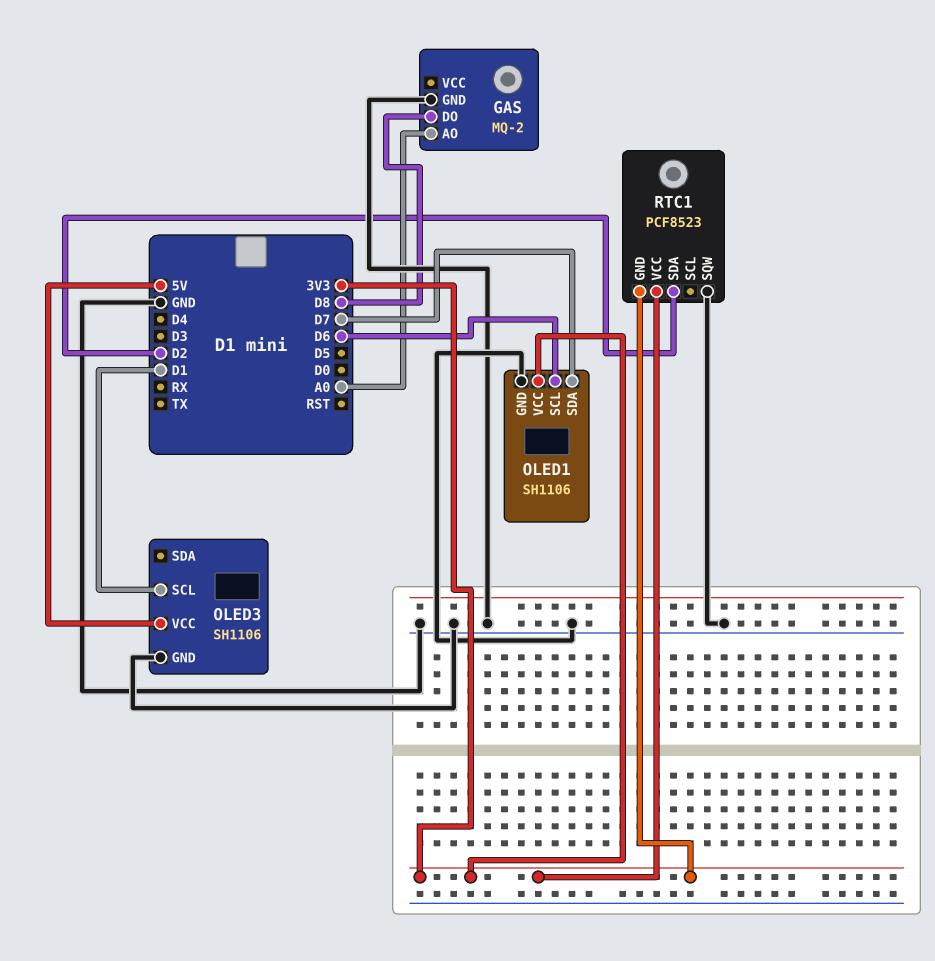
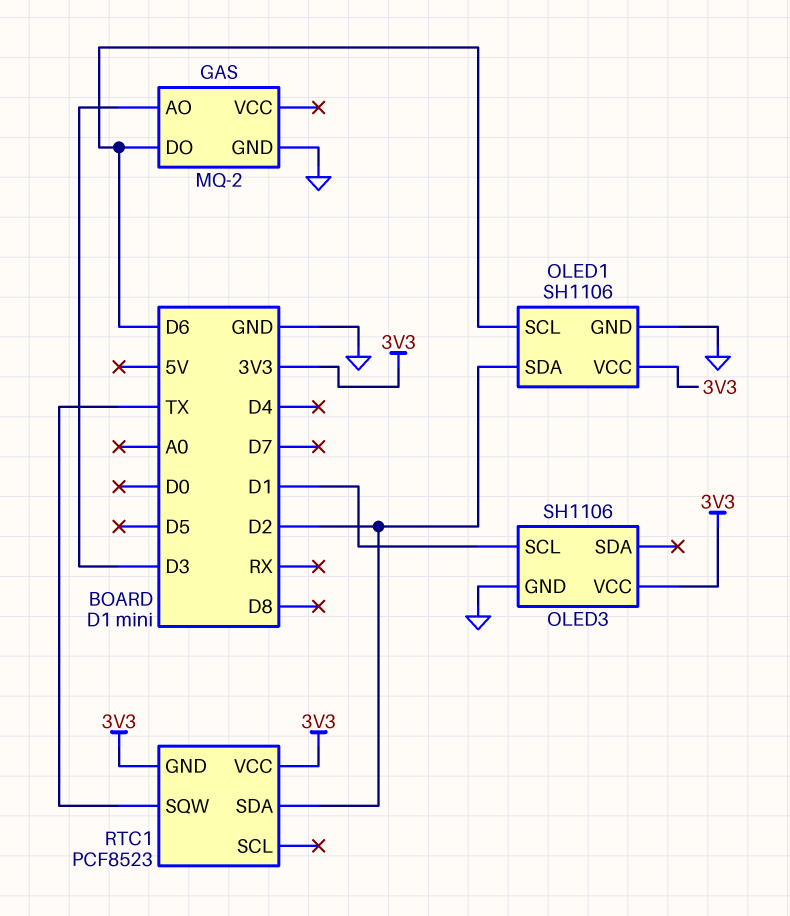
GAS pin AO: A0 -> D3
GAS pin DO: D8 -> D6
OLED1 pin SDA: D7 -> D2
OLED3 pin VCC: 5V -> 3V3
RTC1 pin SQW: GND -> TX

